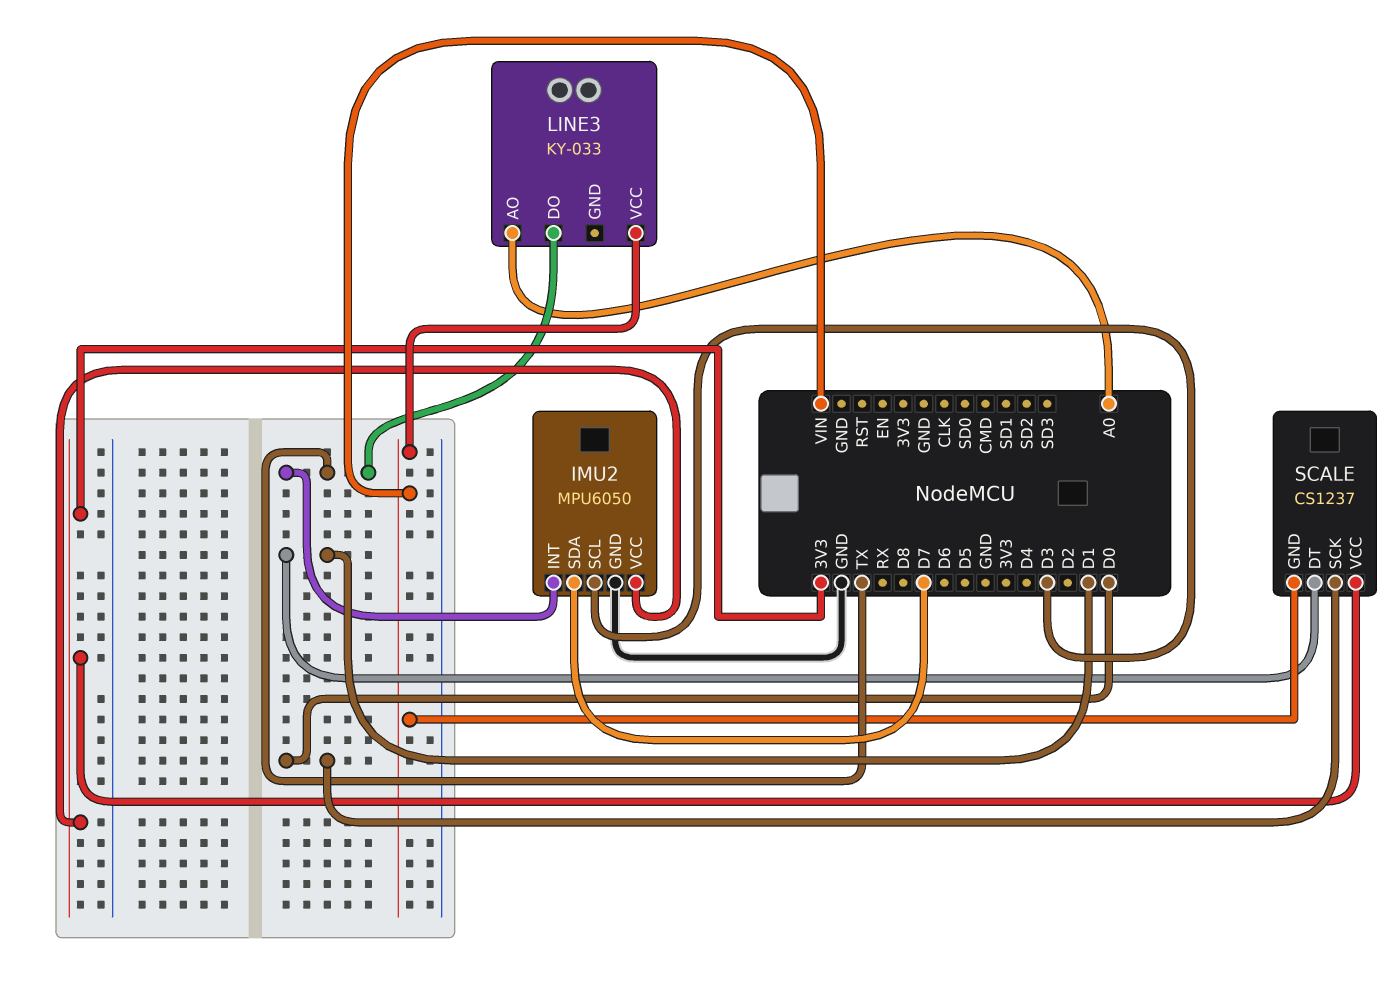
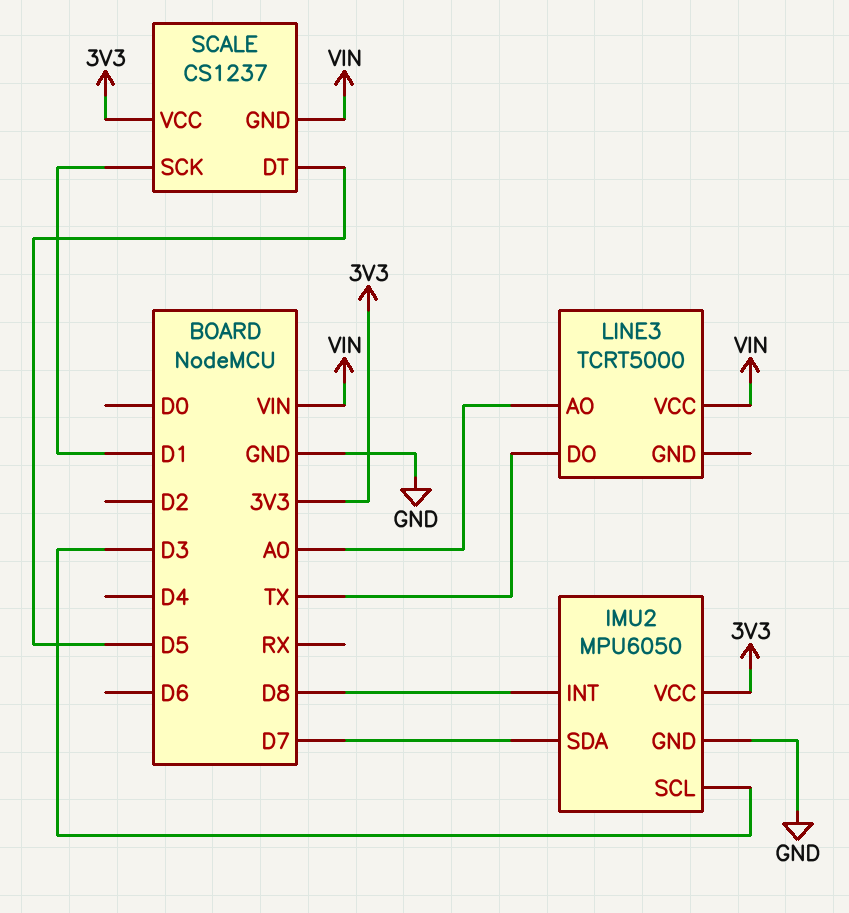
IMU2 pin INT: TX -> D8
LINE3: KY-033 -> TCRT5000
SCALE pin DT: D1 -> D5
SCALE pin SCK: D0 -> D1

